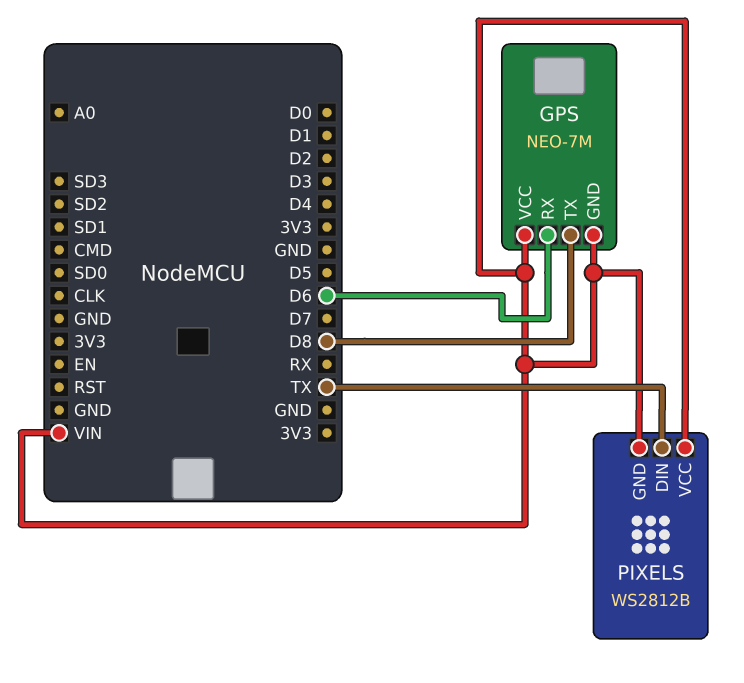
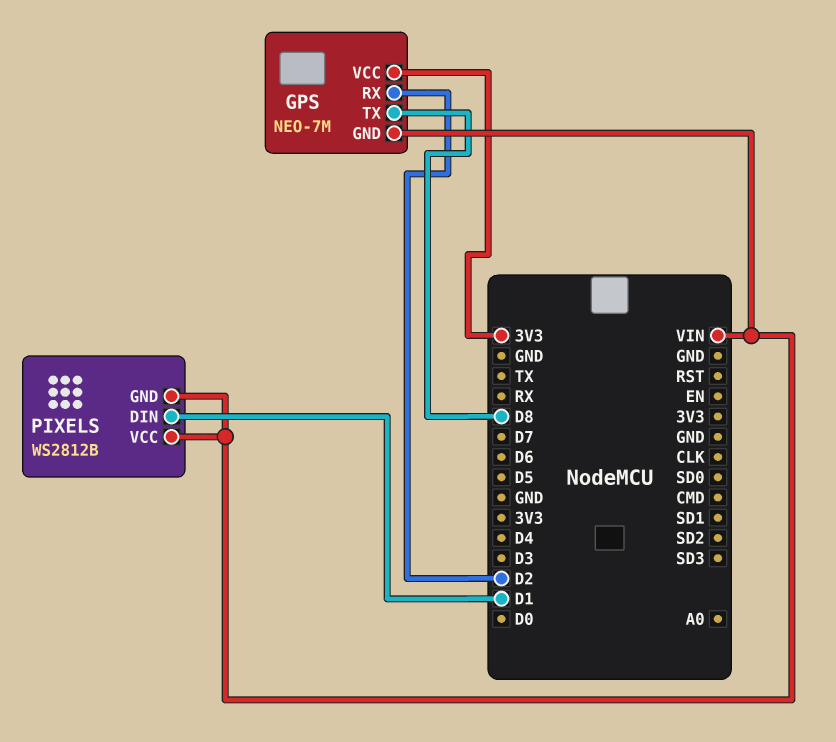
GPS pin RX: D6 -> D2
GPS pin VCC: VIN -> 3V3
PIXELS pin DIN: TX -> D1

